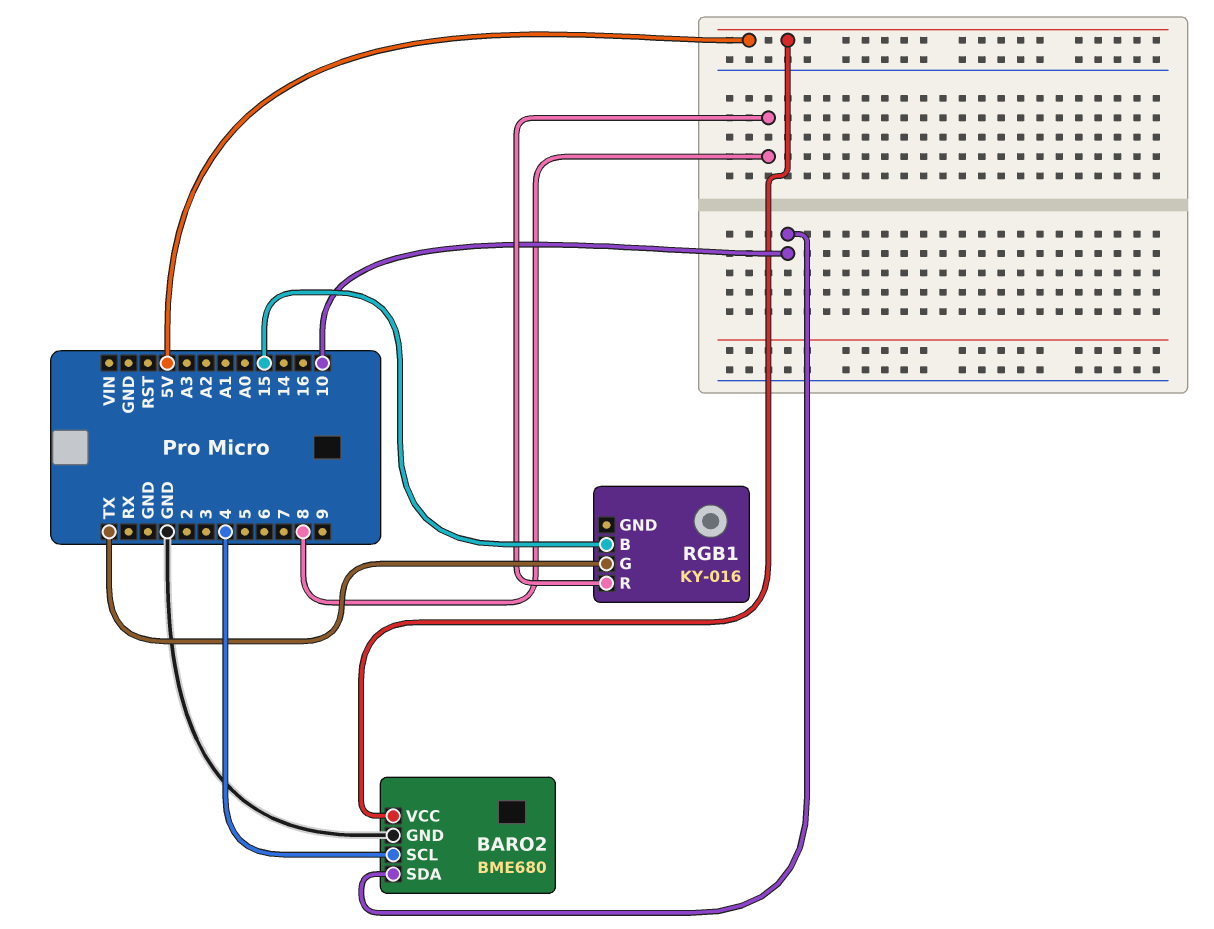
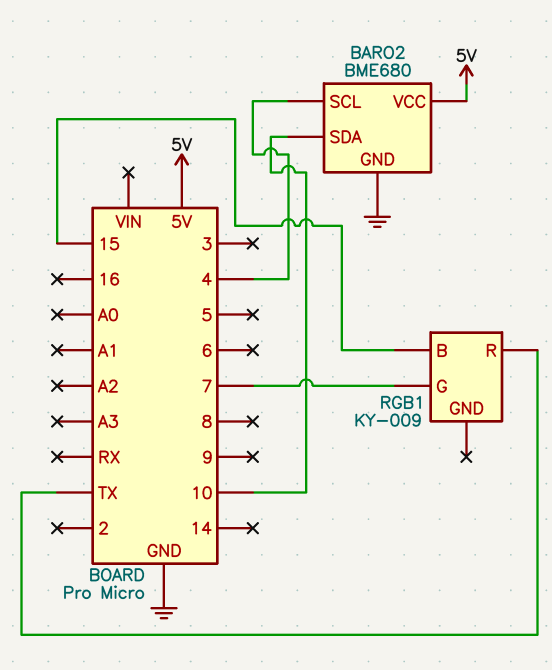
RGB1: KY-016 -> KY-009
RGB1 pin G: TX -> 7
RGB1 pin R: 8 -> TX

